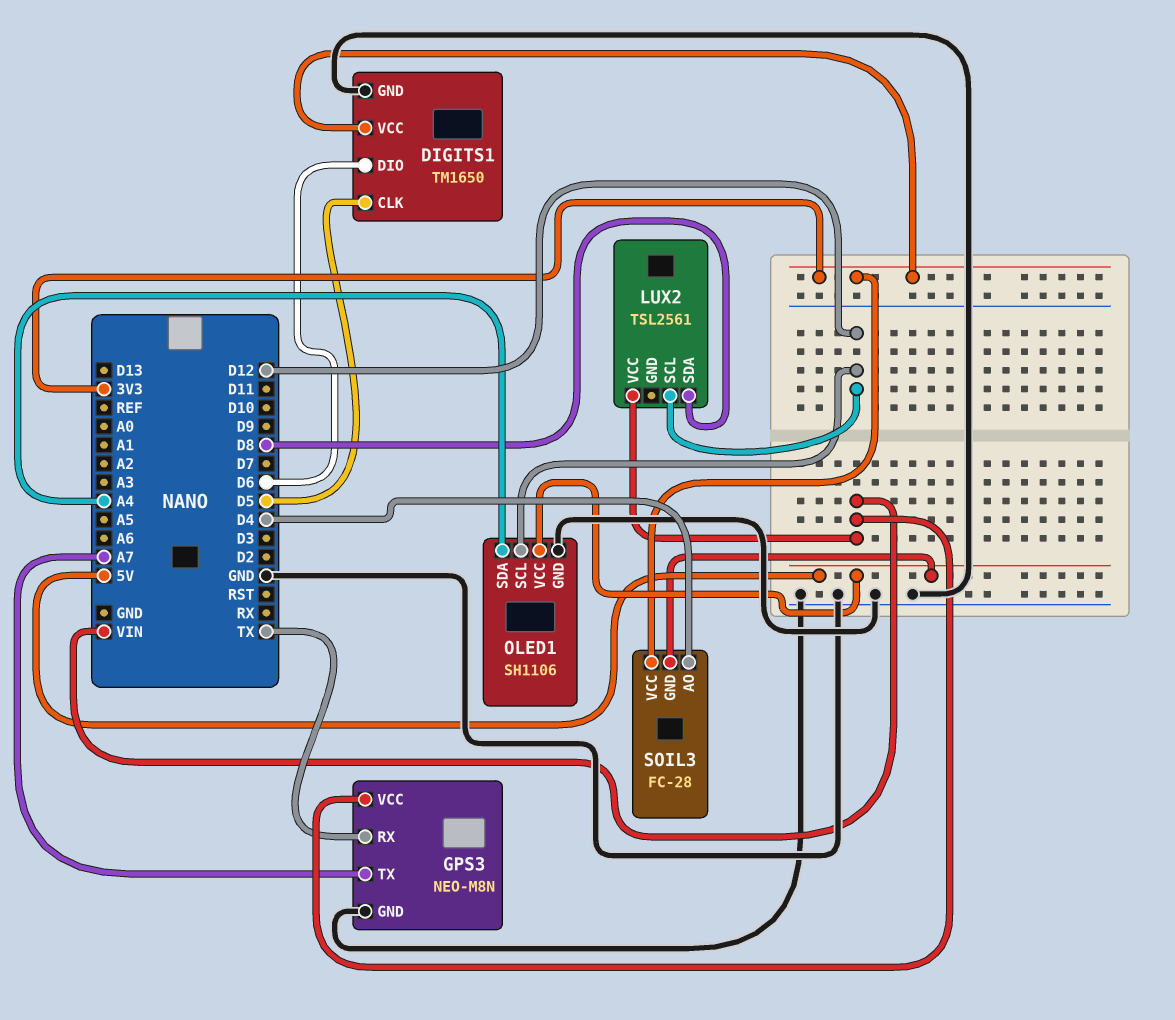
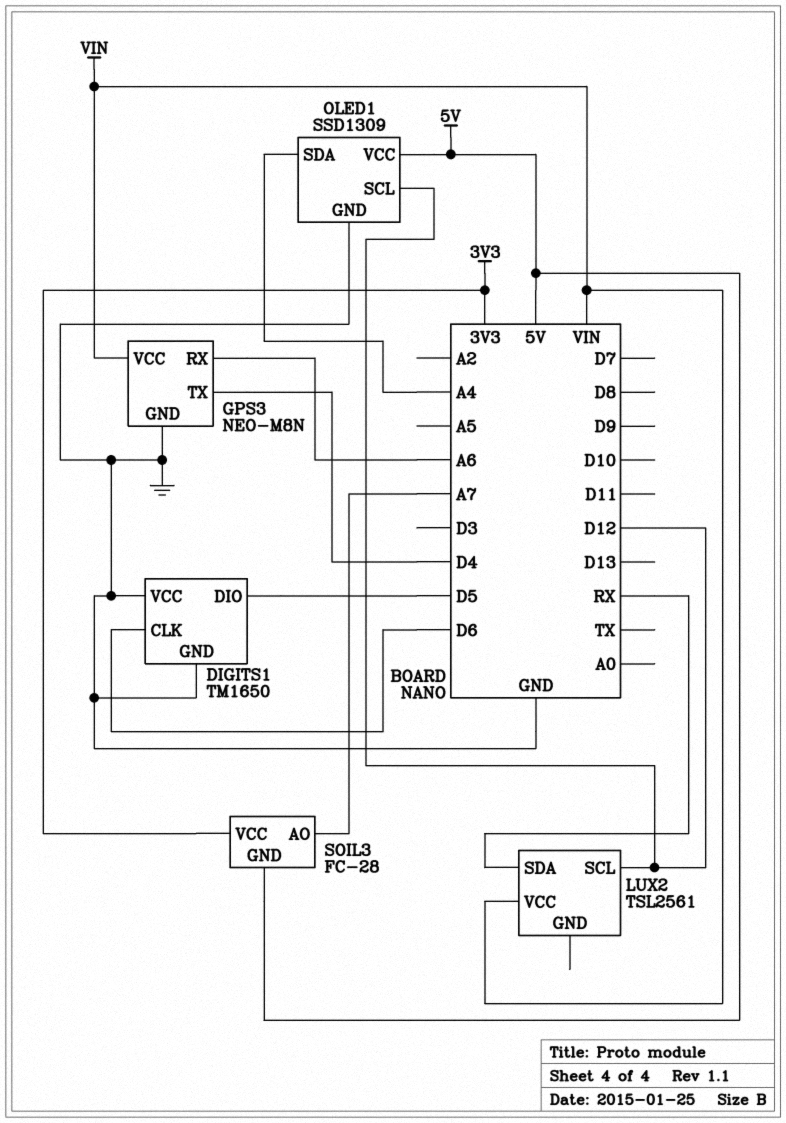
DIGITS1 pin CLK: D5 -> D6
DIGITS1 pin DIO: D6 -> D5
DIGITS1 pin VCC: 3V3 -> GND
GPS3 pin RX: TX -> A6
GPS3 pin TX: A7 -> D4
LUX2 pin SDA: D8 -> RX
OLED1: SH1106 -> SSD1309
SOIL3 pin AO: D4 -> A7

